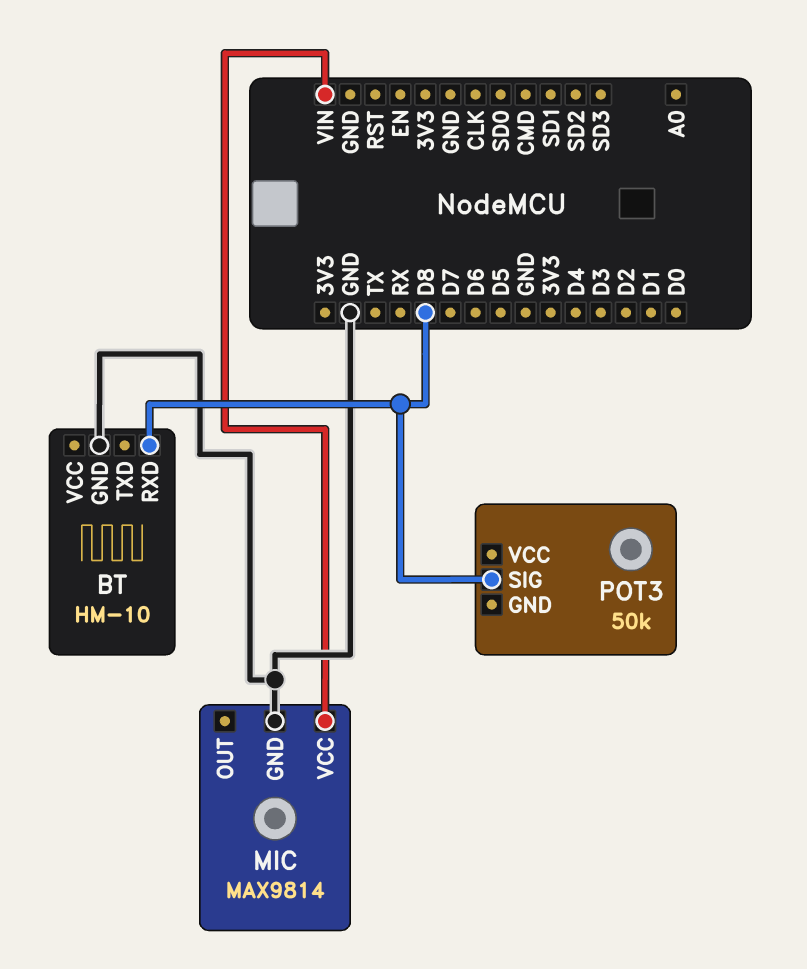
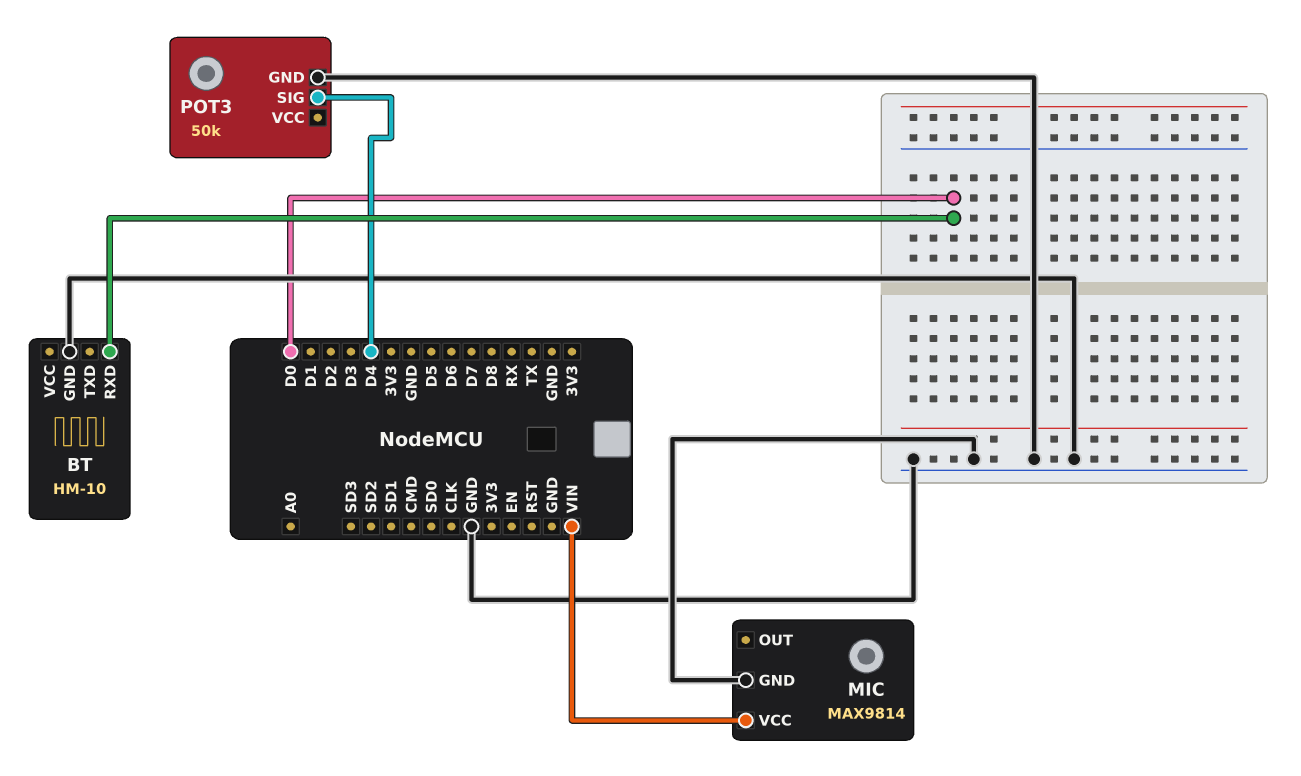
BT pin RXD: D8 -> D0
POT3 pin GND: none -> GND
POT3 pin SIG: D8 -> D4

